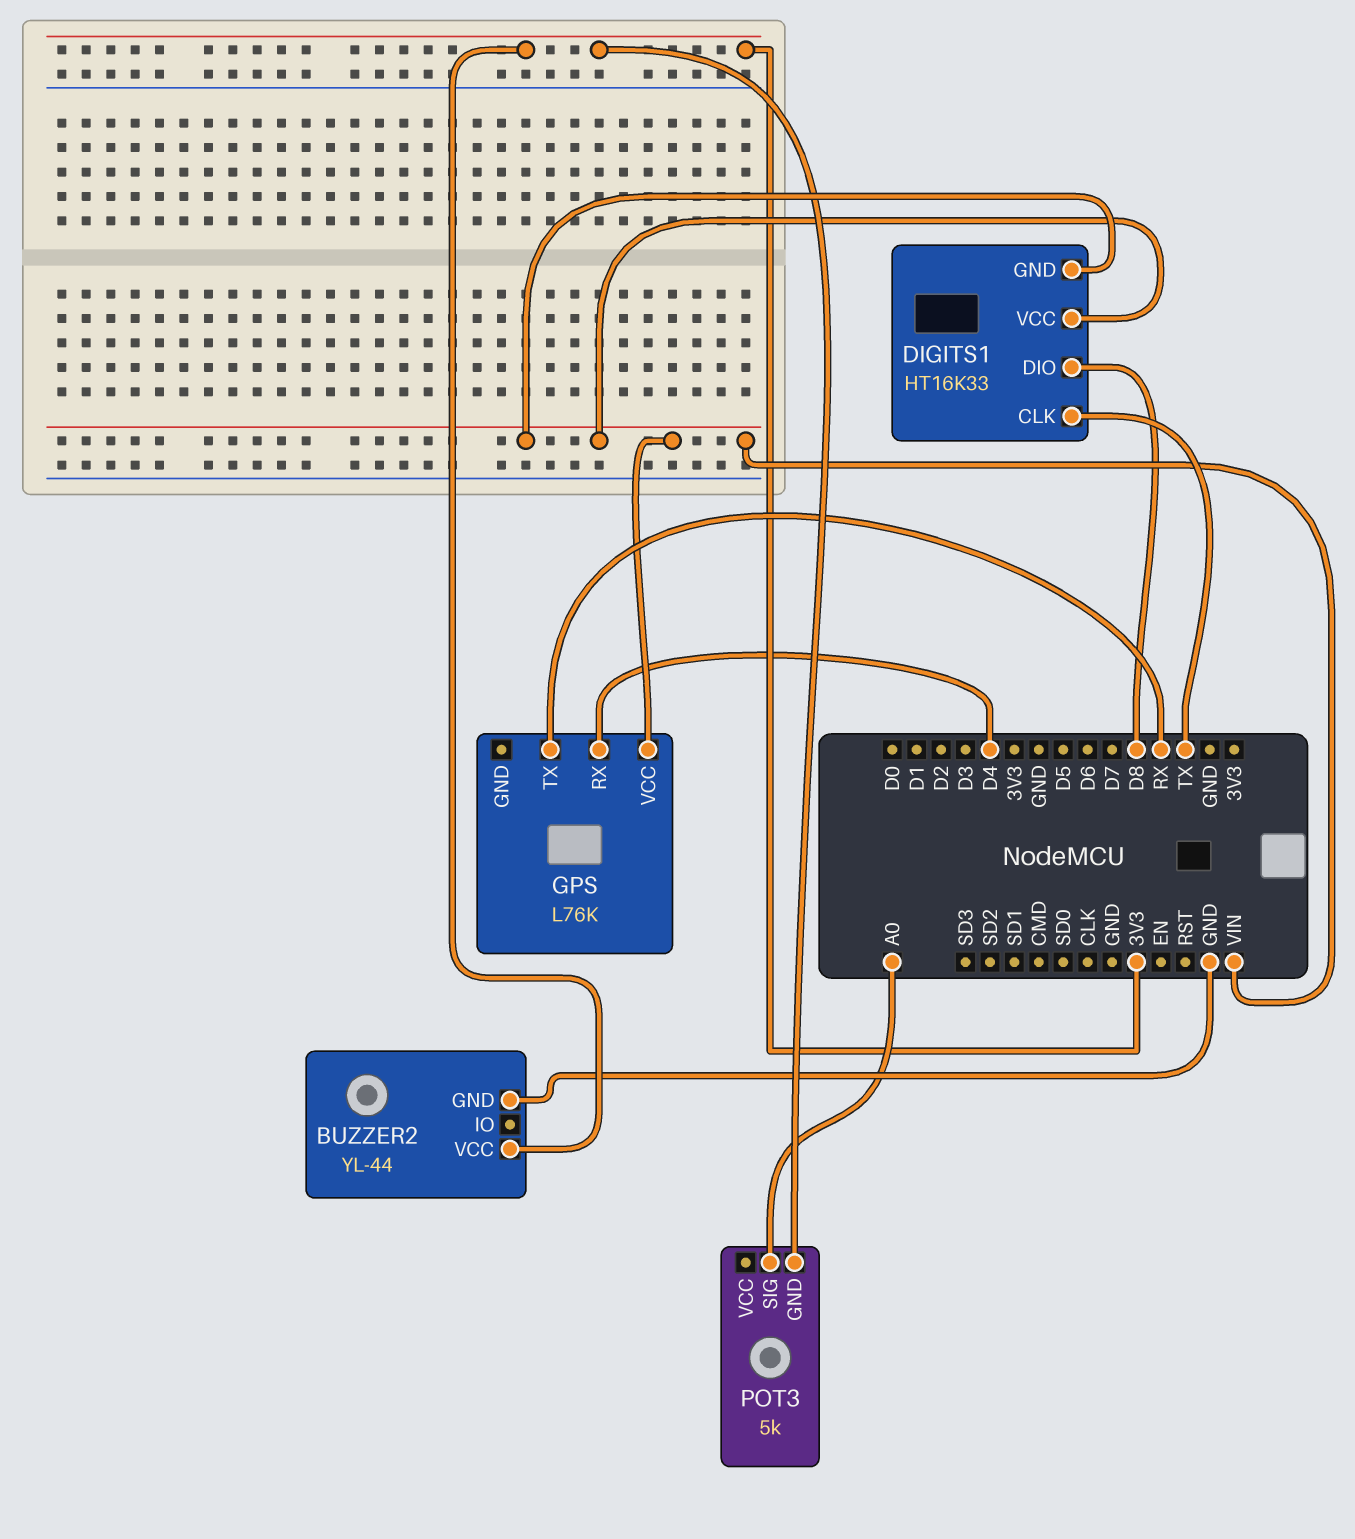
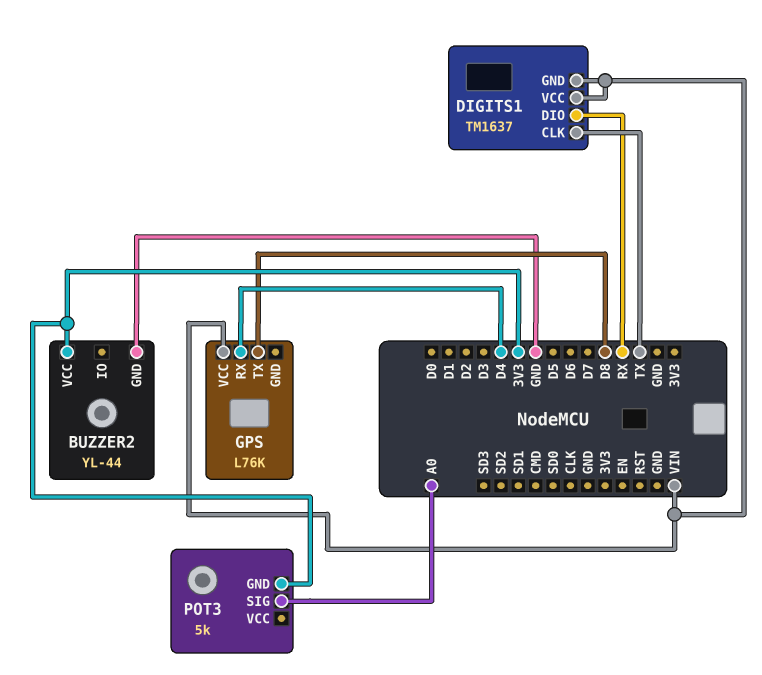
DIGITS1: HT16K33 -> TM1637
DIGITS1 pin DIO: D8 -> RX
GPS pin TX: RX -> D8

